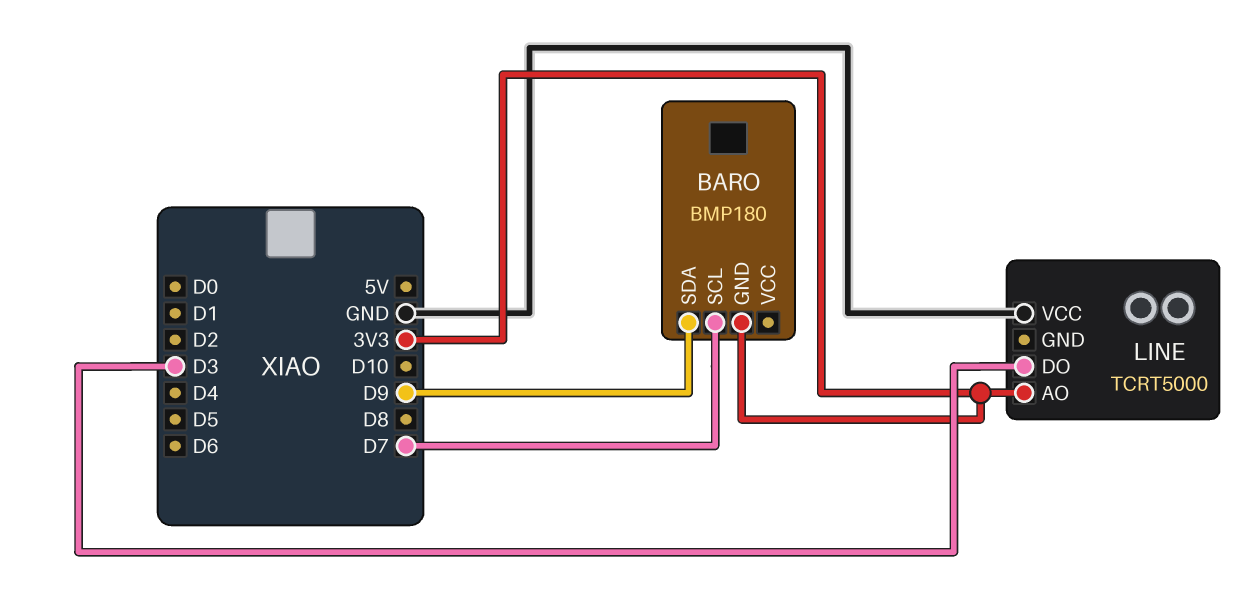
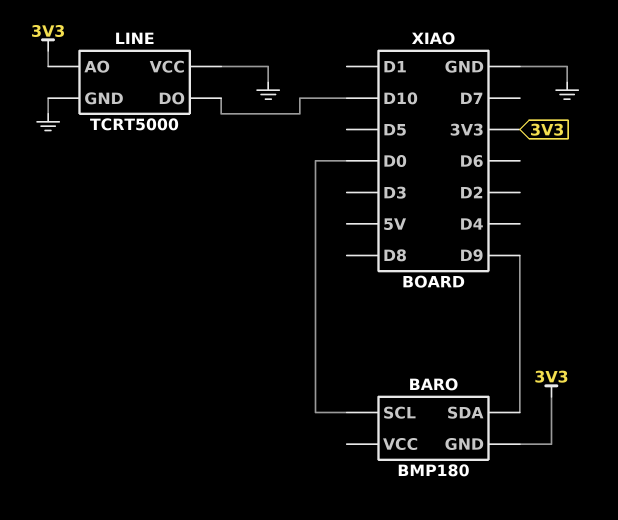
BARO pin SCL: D7 -> D0
LINE pin DO: D3 -> D10
LINE pin GND: none -> GND

